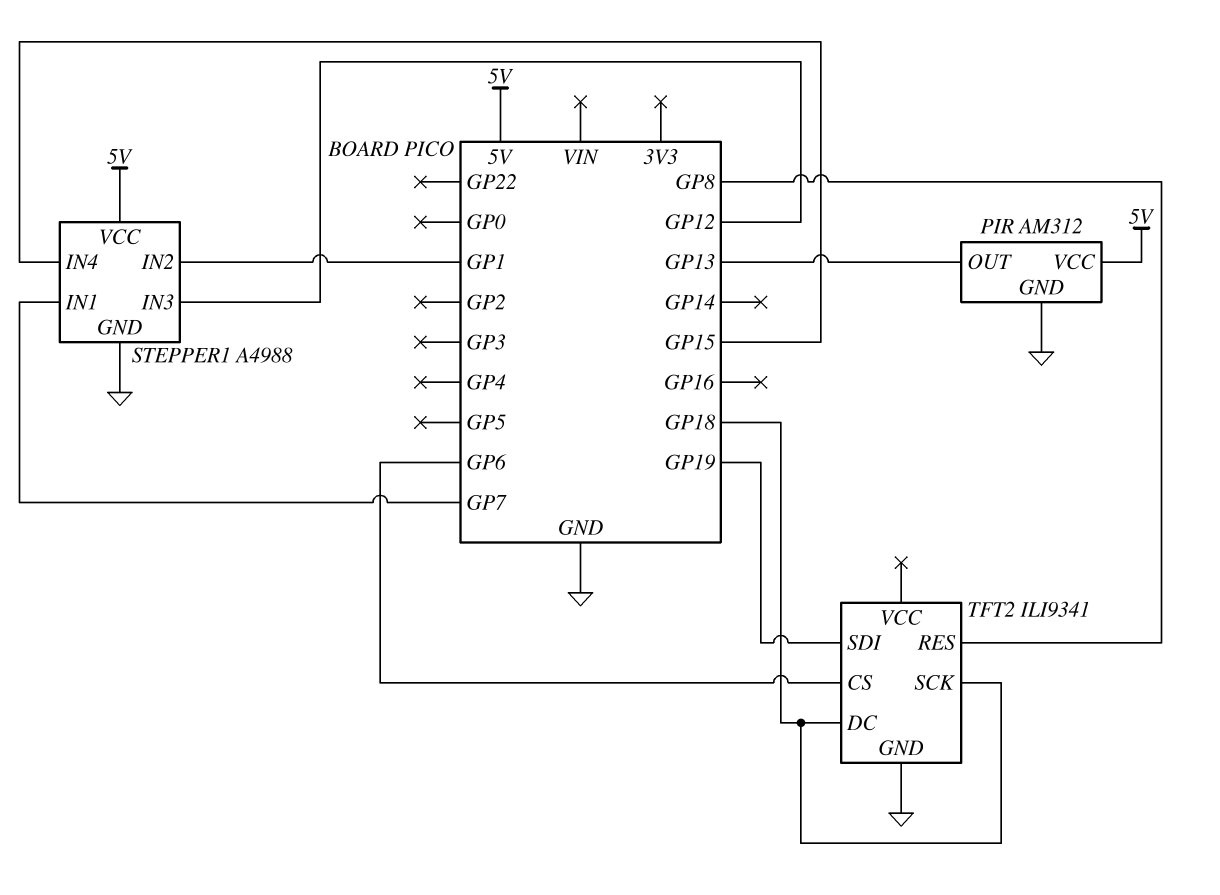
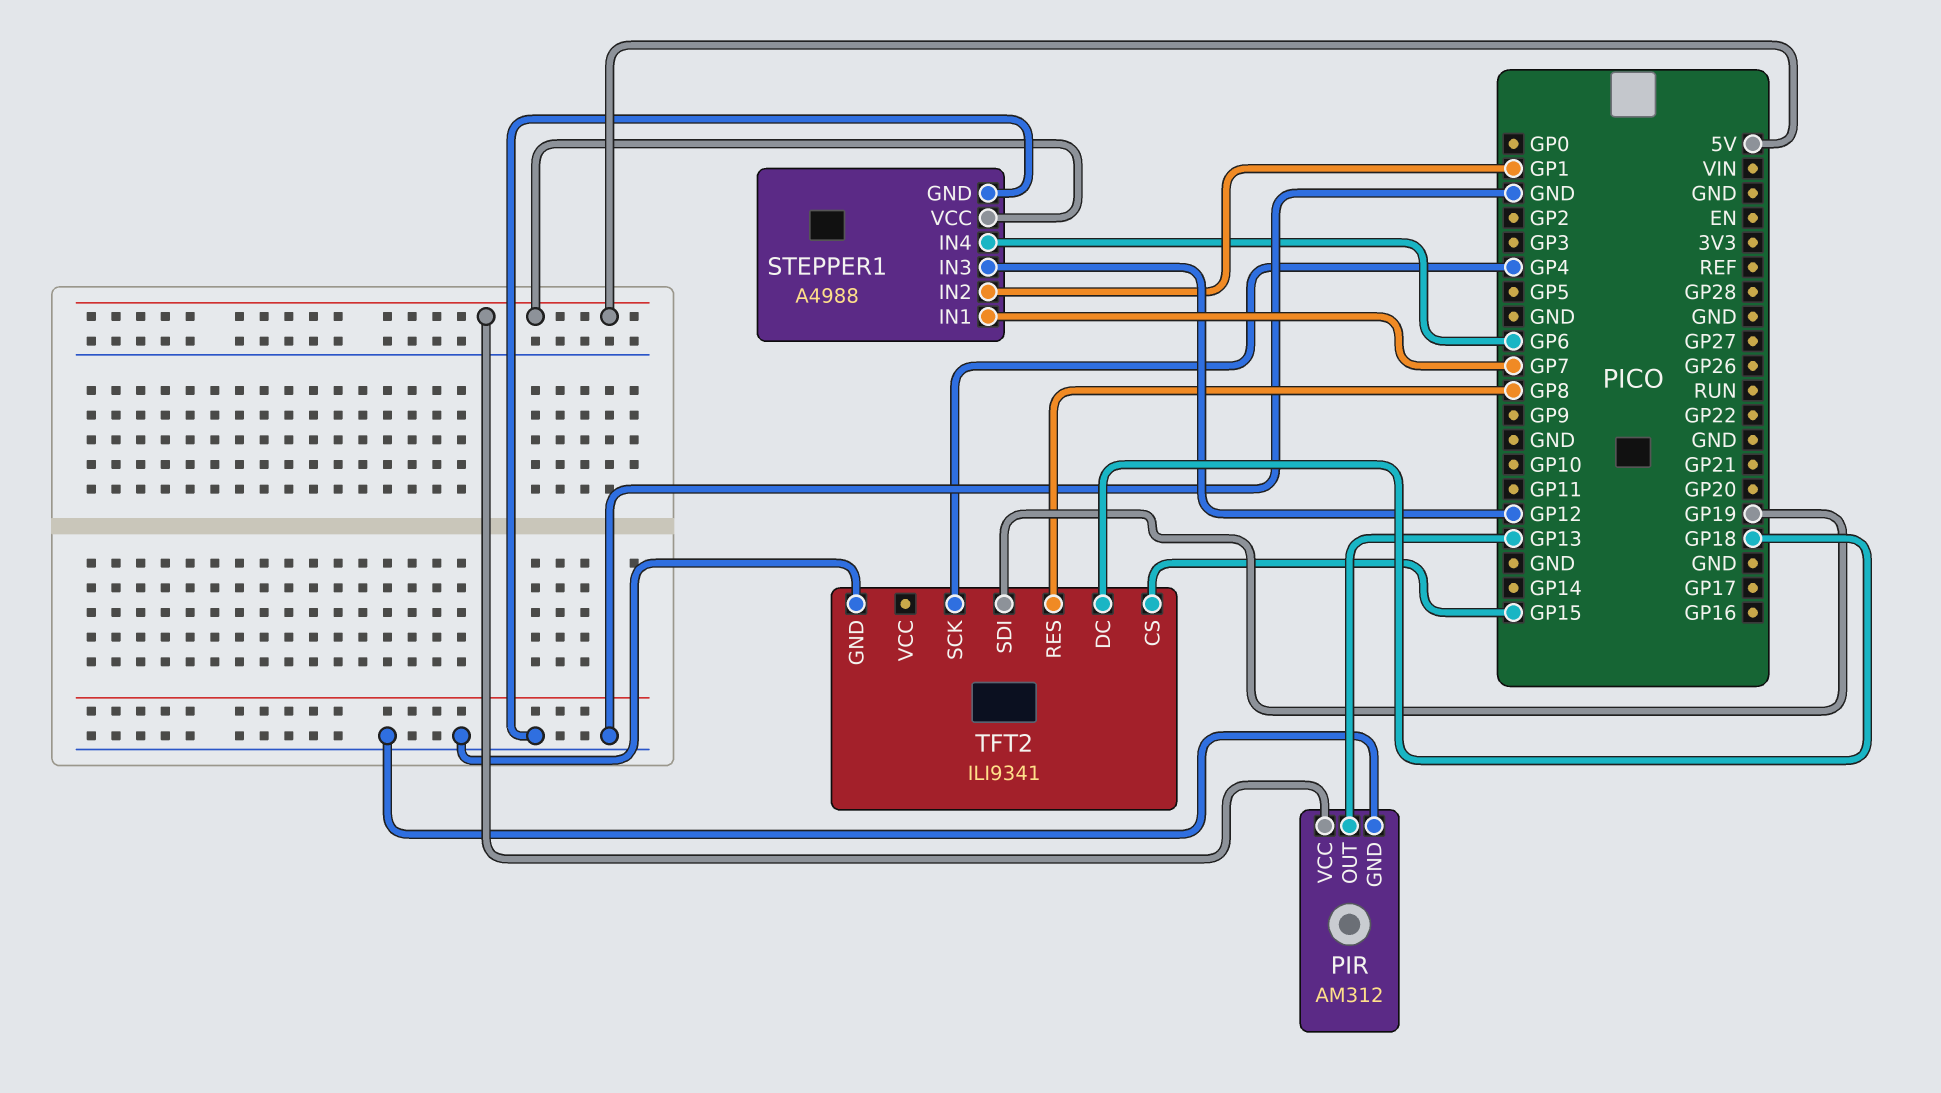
STEPPER1 pin IN4: GP15 -> GP6
TFT2 pin CS: GP6 -> GP15
TFT2 pin SCK: GP18 -> GP4

